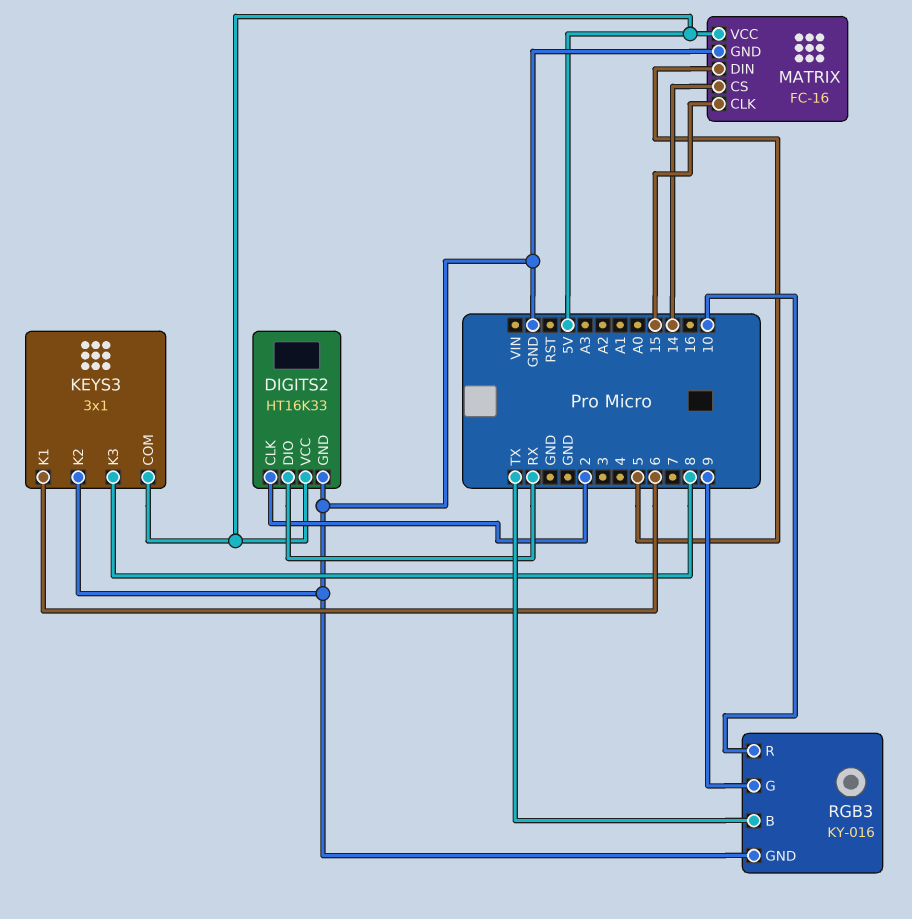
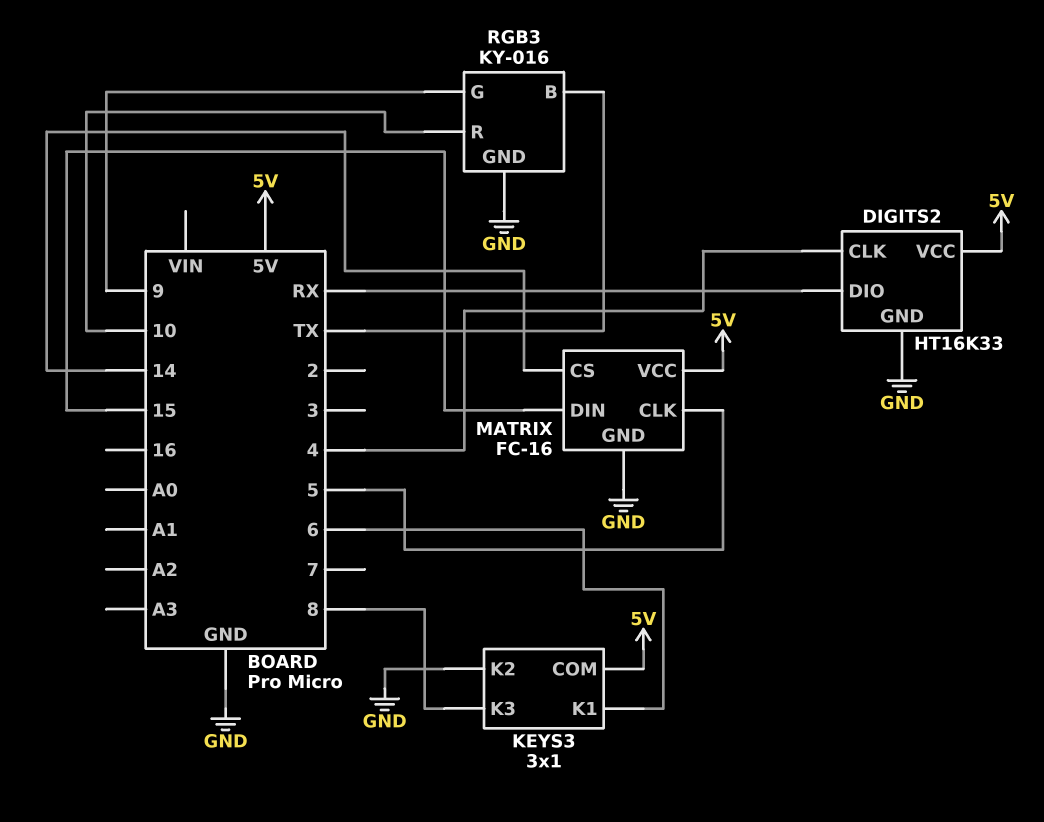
DIGITS2 pin CLK: 2 -> 4
MATRIX pin CLK: 15 -> 5
MATRIX pin DIN: 5 -> 15

